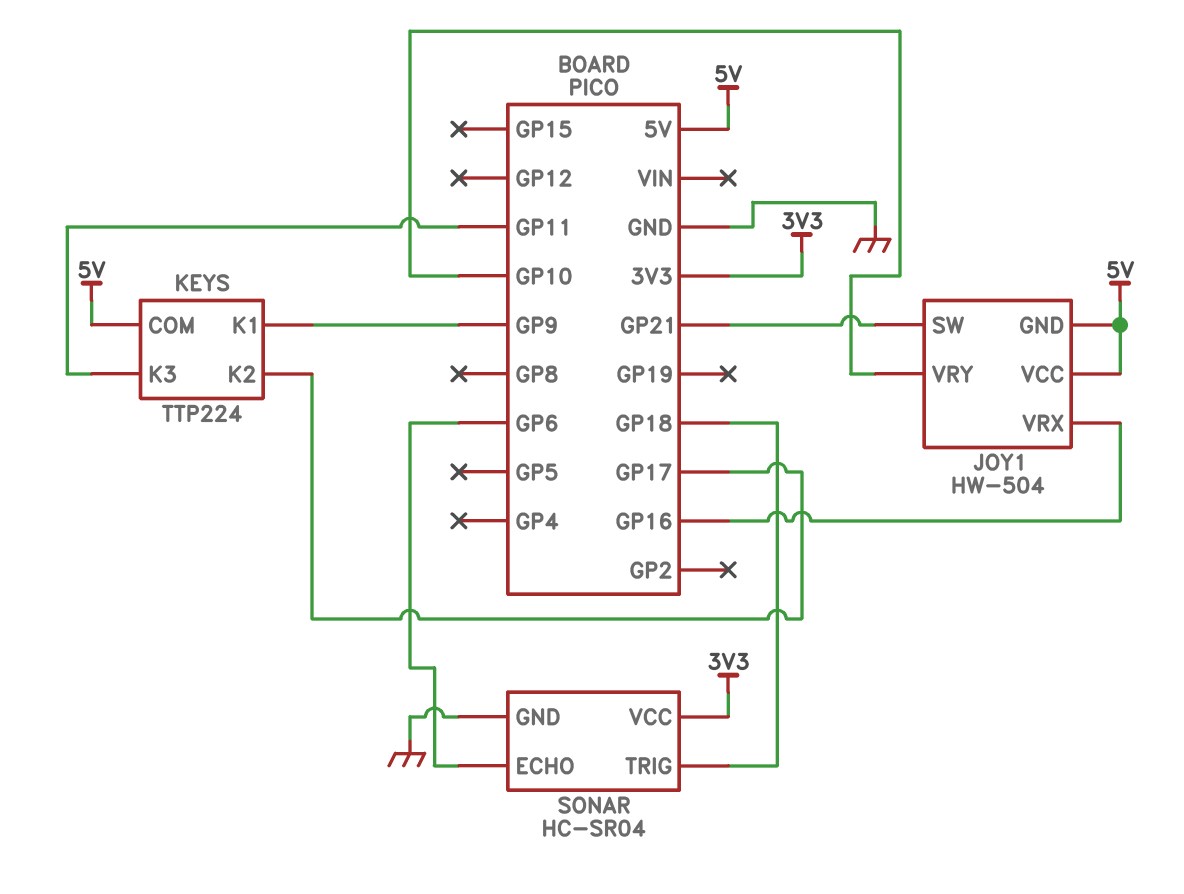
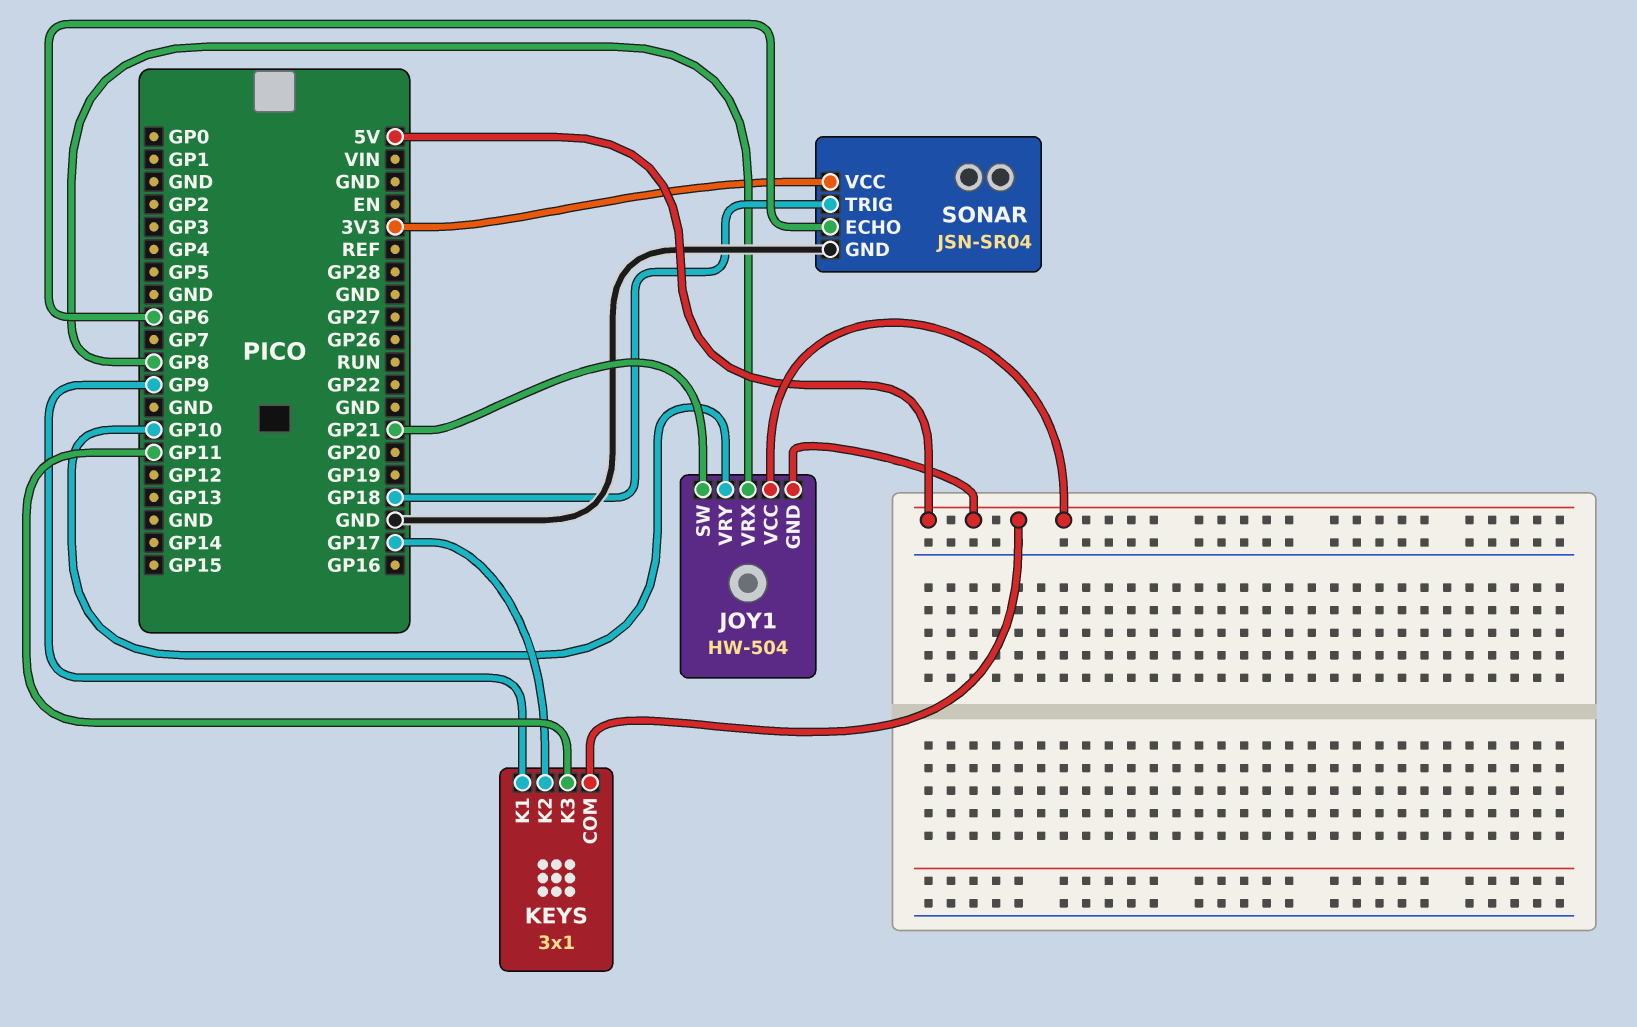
JOY1 pin VRX: GP16 -> GP8
KEYS: TTP224 -> 3x1
SONAR: HC-SR04 -> JSN-SR04

